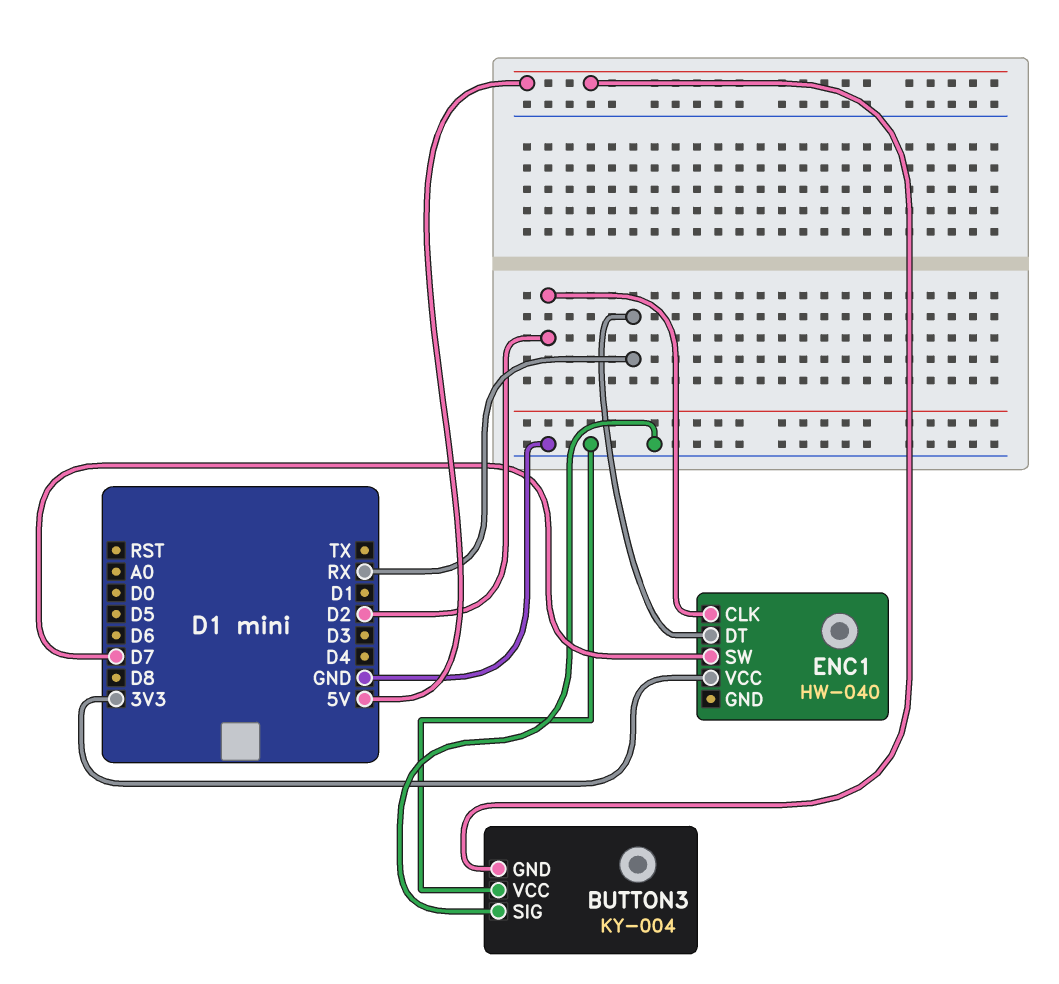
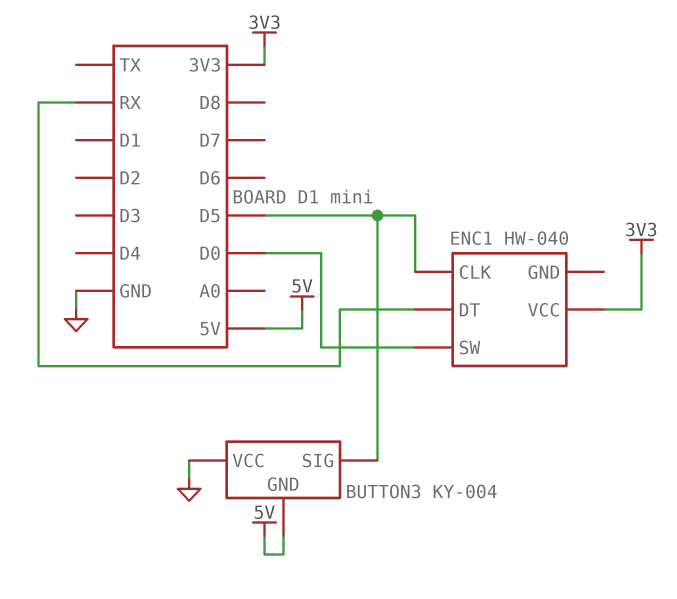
BUTTON3 pin SIG: GND -> D5
ENC1 pin CLK: D2 -> D5
ENC1 pin SW: D7 -> D0

